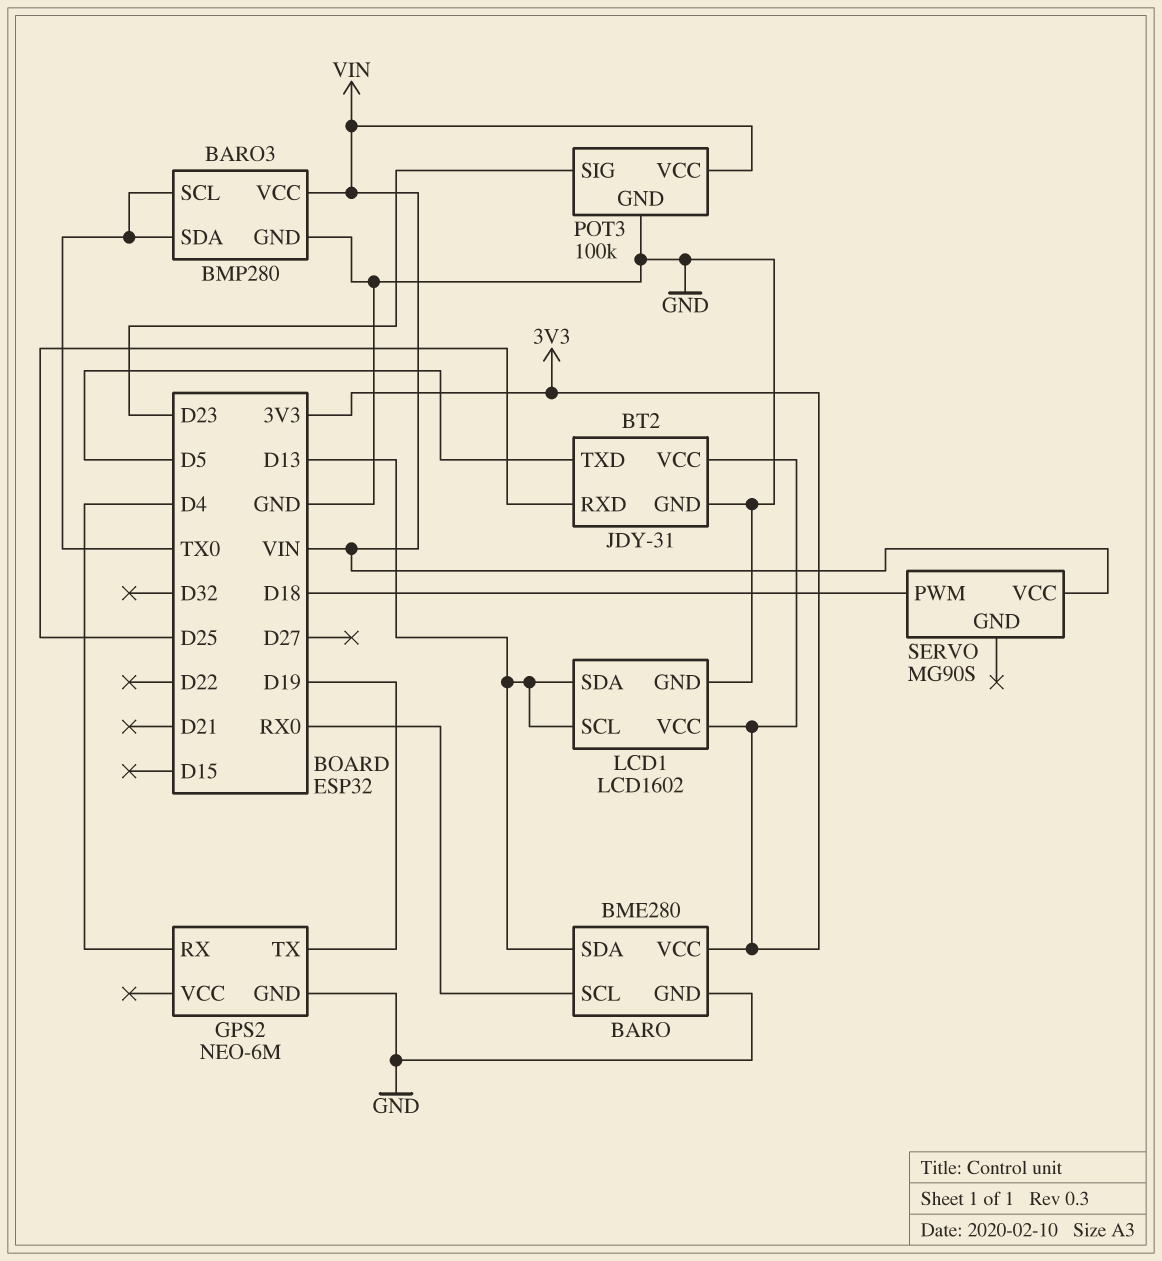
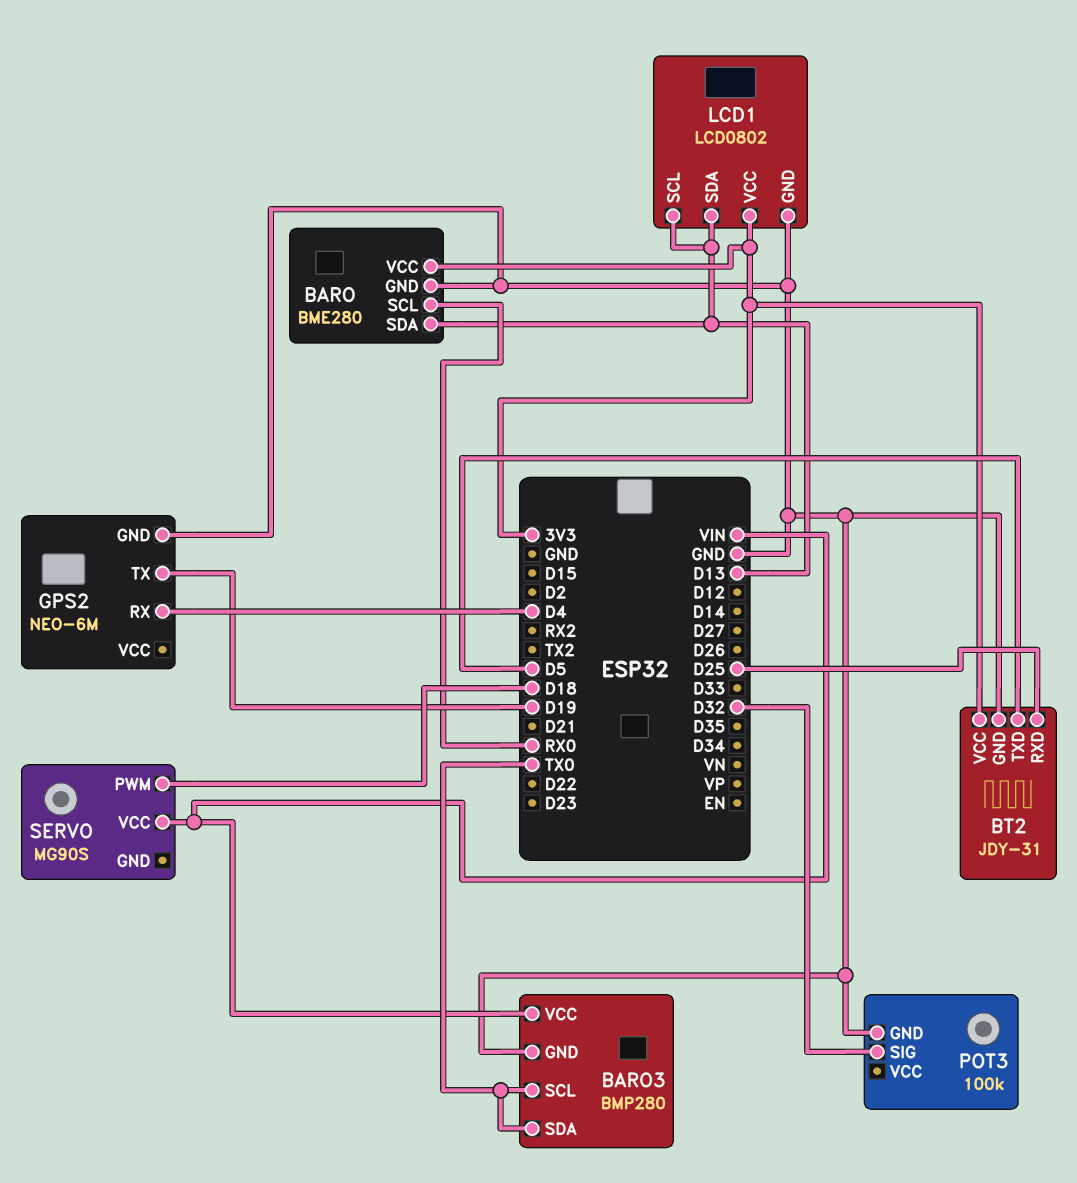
LCD1: LCD1602 -> LCD0802
POT3 pin SIG: D23 -> D32
POT3 pin VCC: VIN -> none

